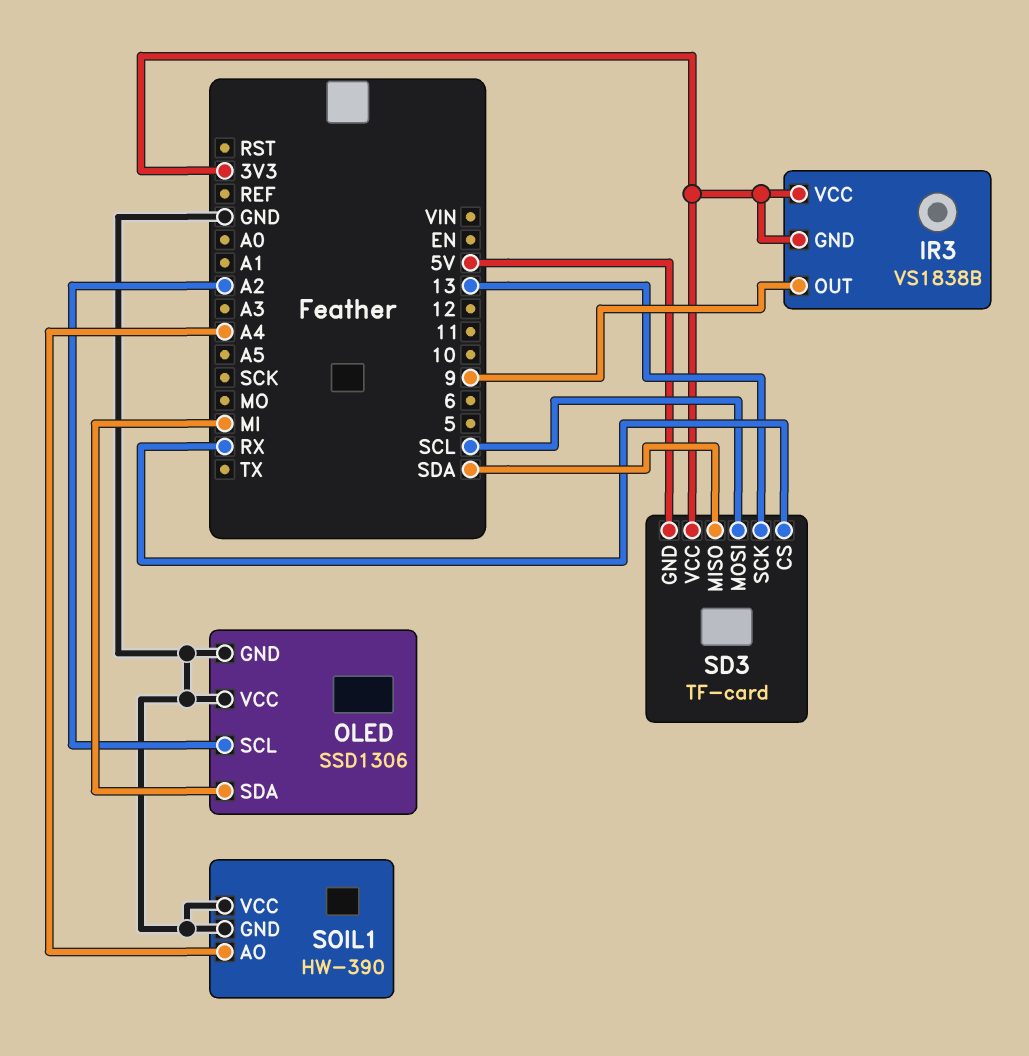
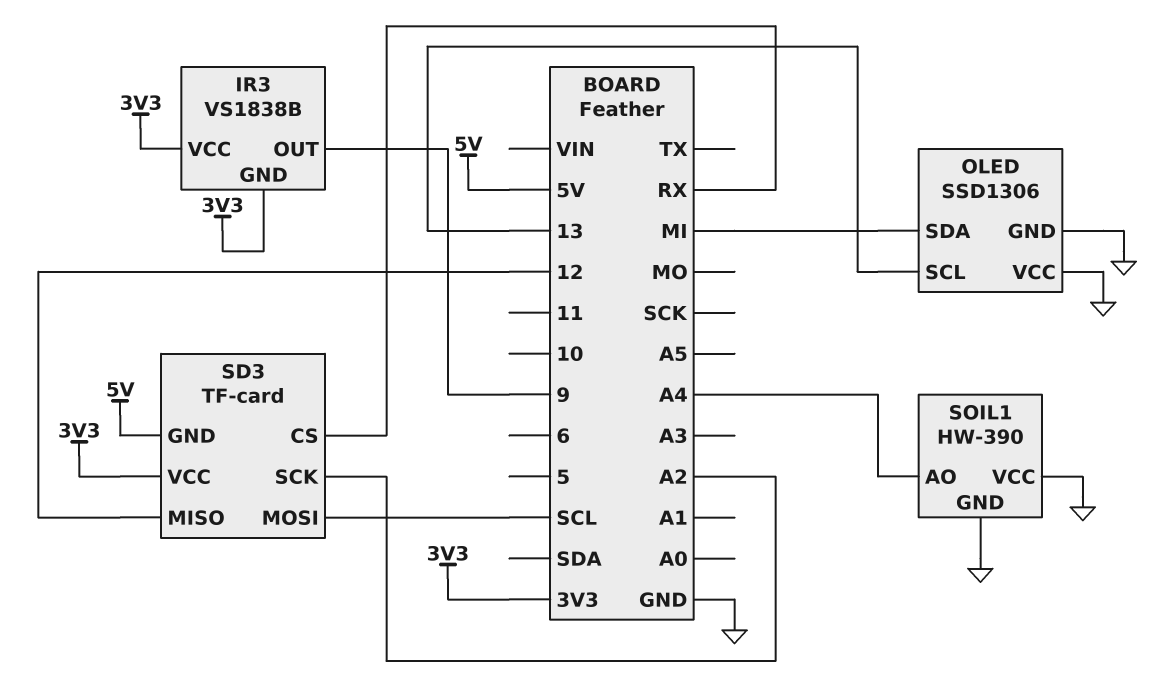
OLED pin SCL: A2 -> 13
SD3 pin MISO: SDA -> 12
SD3 pin SCK: 13 -> A2

